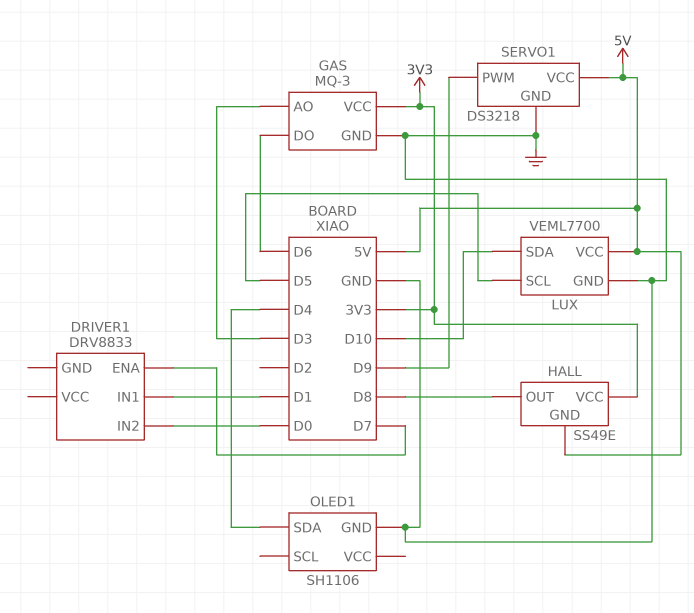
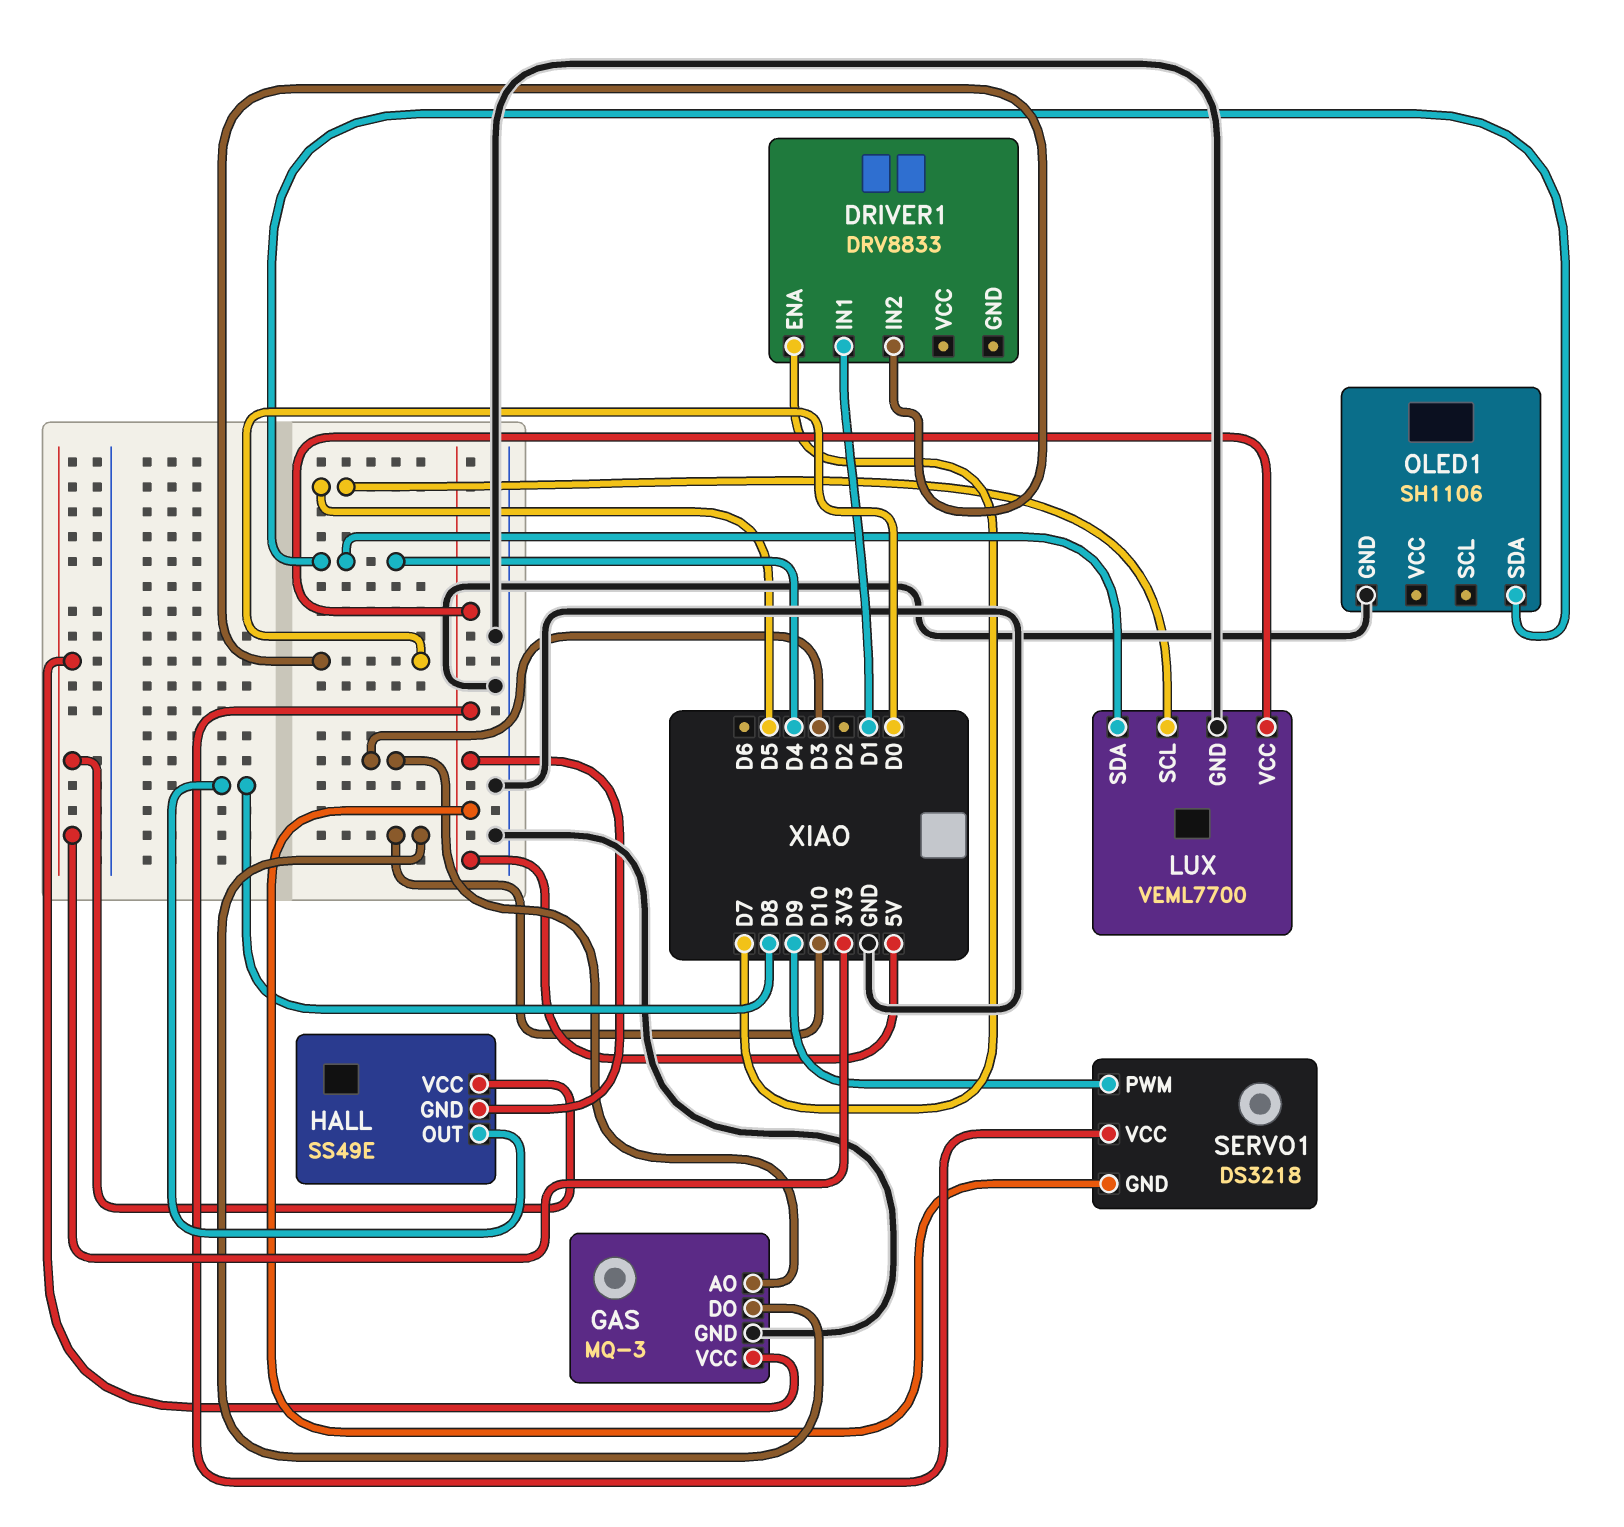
GAS pin DO: D6 -> D10
LUX pin SDA: D10 -> D4
SERVO1 pin GND: GND -> 5V

